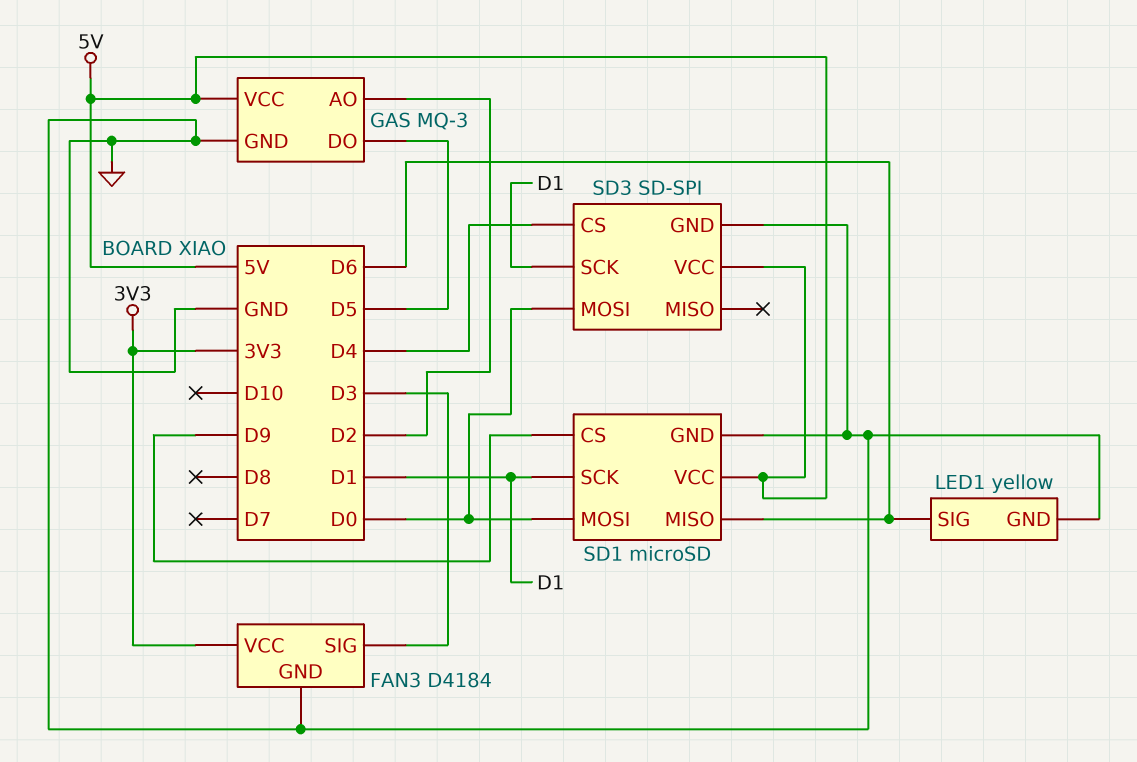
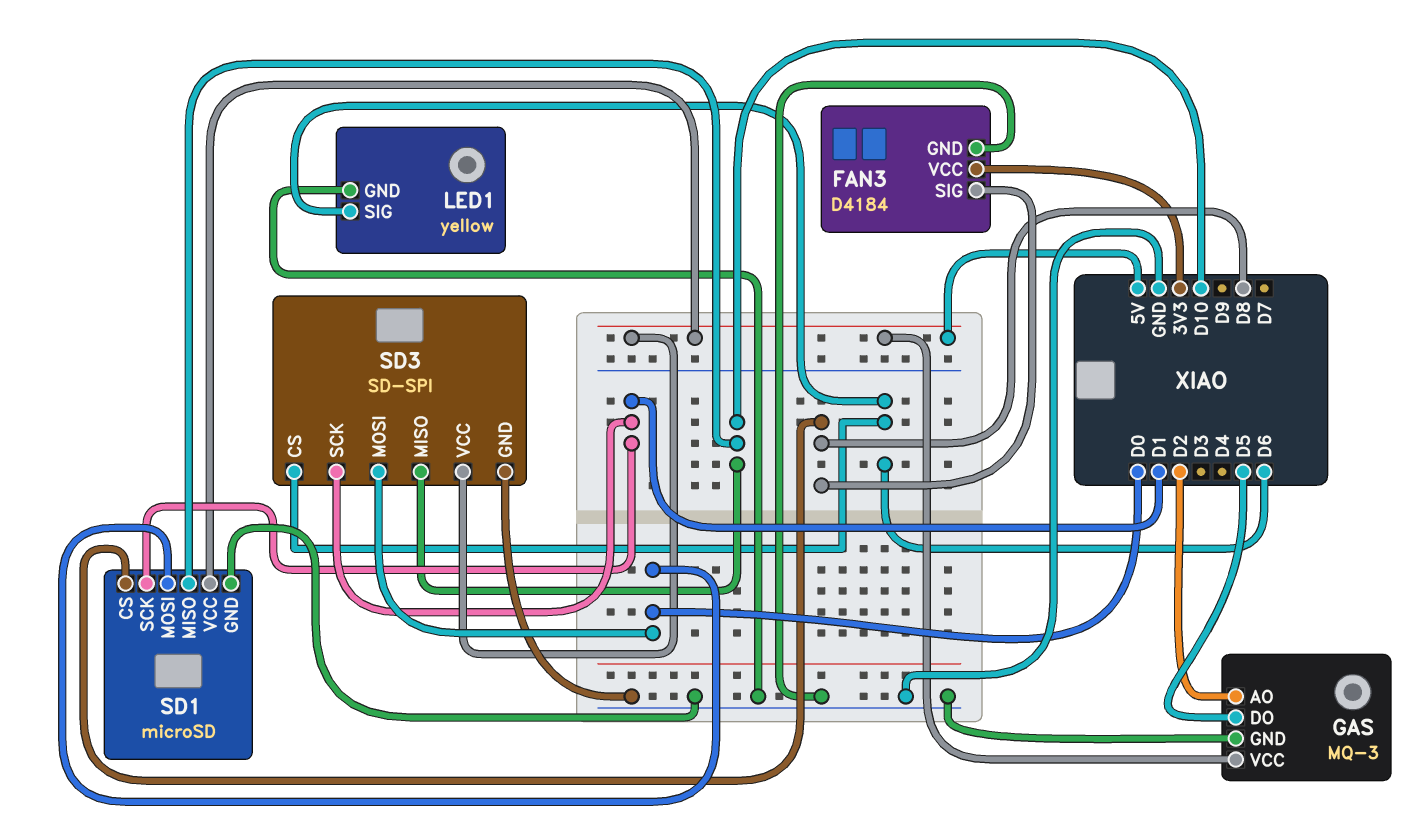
FAN3 pin SIG: D3 -> D8
SD1 pin CS: D9 -> D8
SD1 pin MISO: D6 -> D10
SD3 pin CS: D4 -> D6
SD3 pin MISO: none -> D10

